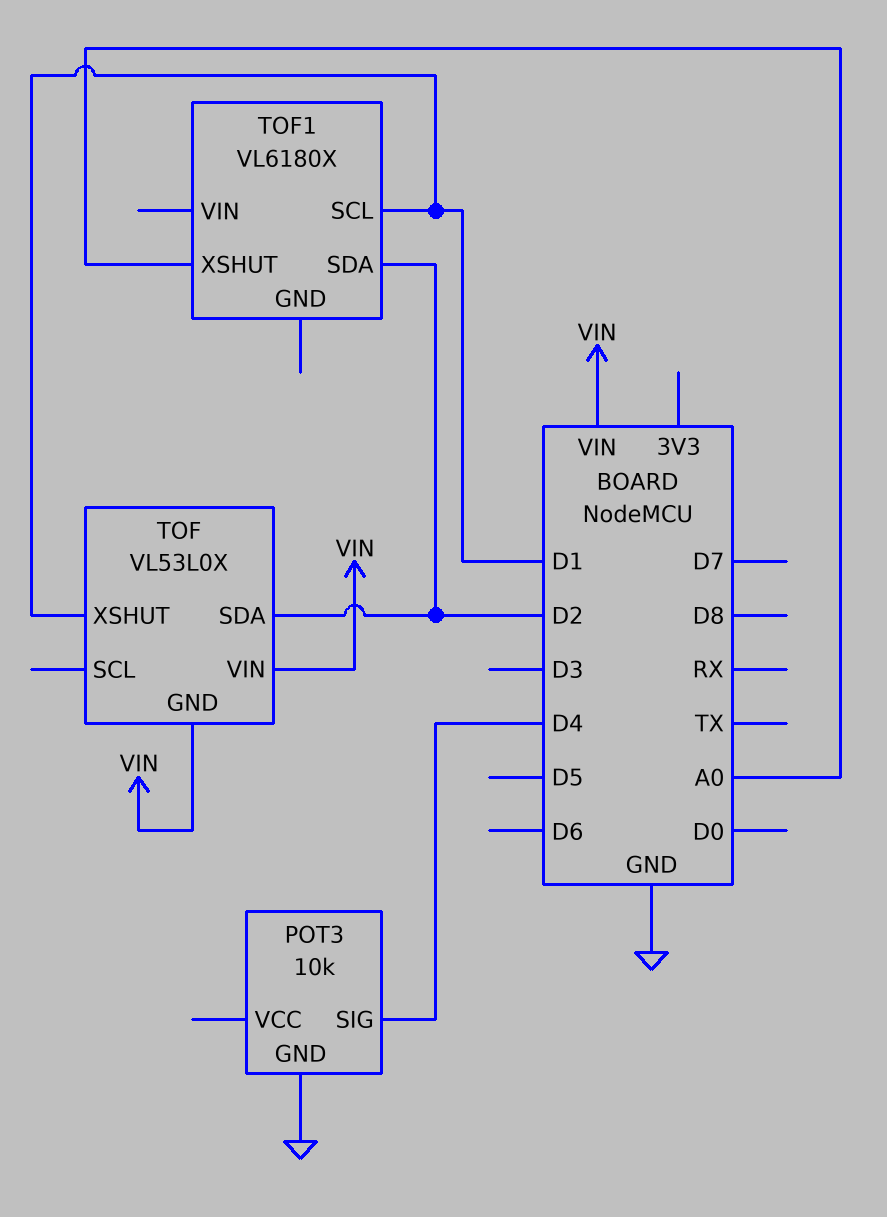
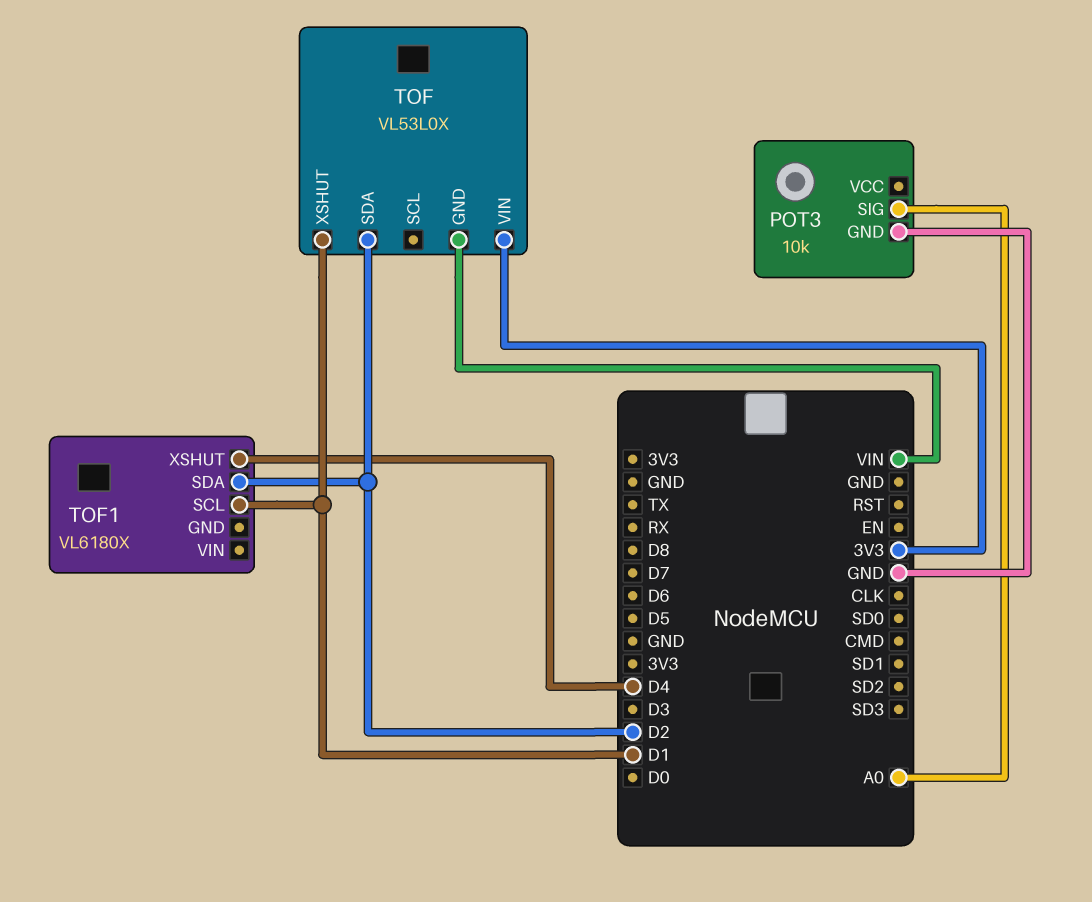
POT3 pin SIG: D4 -> A0
TOF pin VIN: VIN -> 3V3
TOF1 pin XSHUT: A0 -> D4

